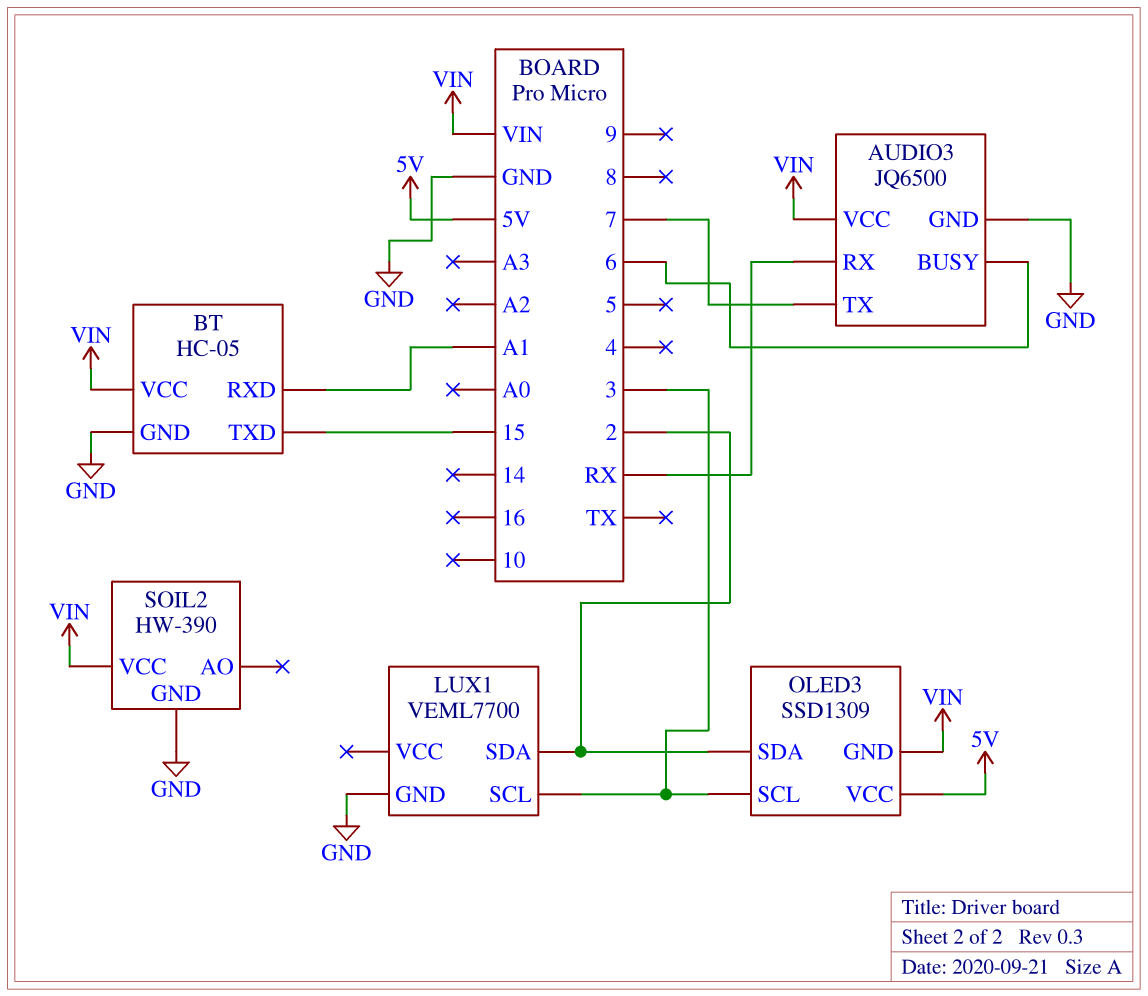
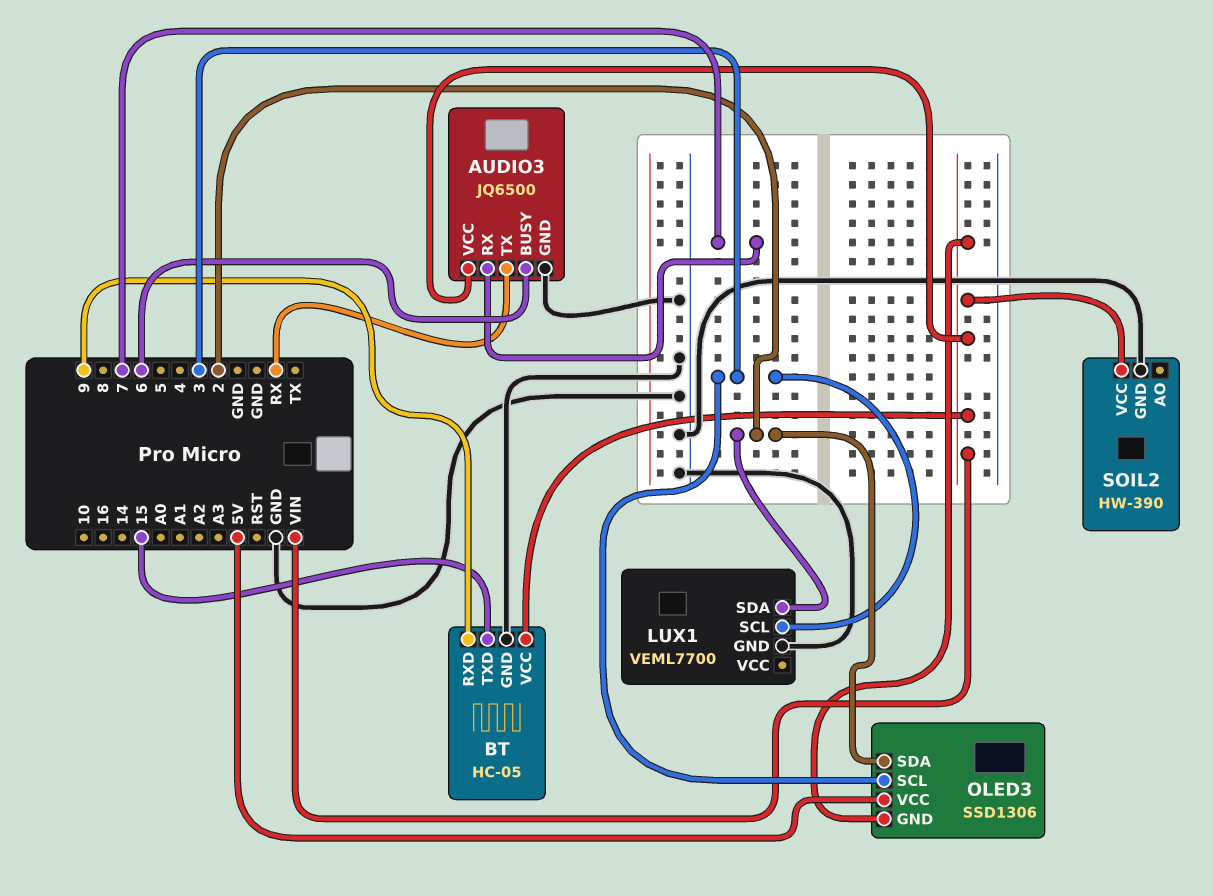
AUDIO3 pin RX: RX -> 7
AUDIO3 pin TX: 7 -> RX
BT pin RXD: A1 -> 9
OLED3: SSD1309 -> SSD1306

